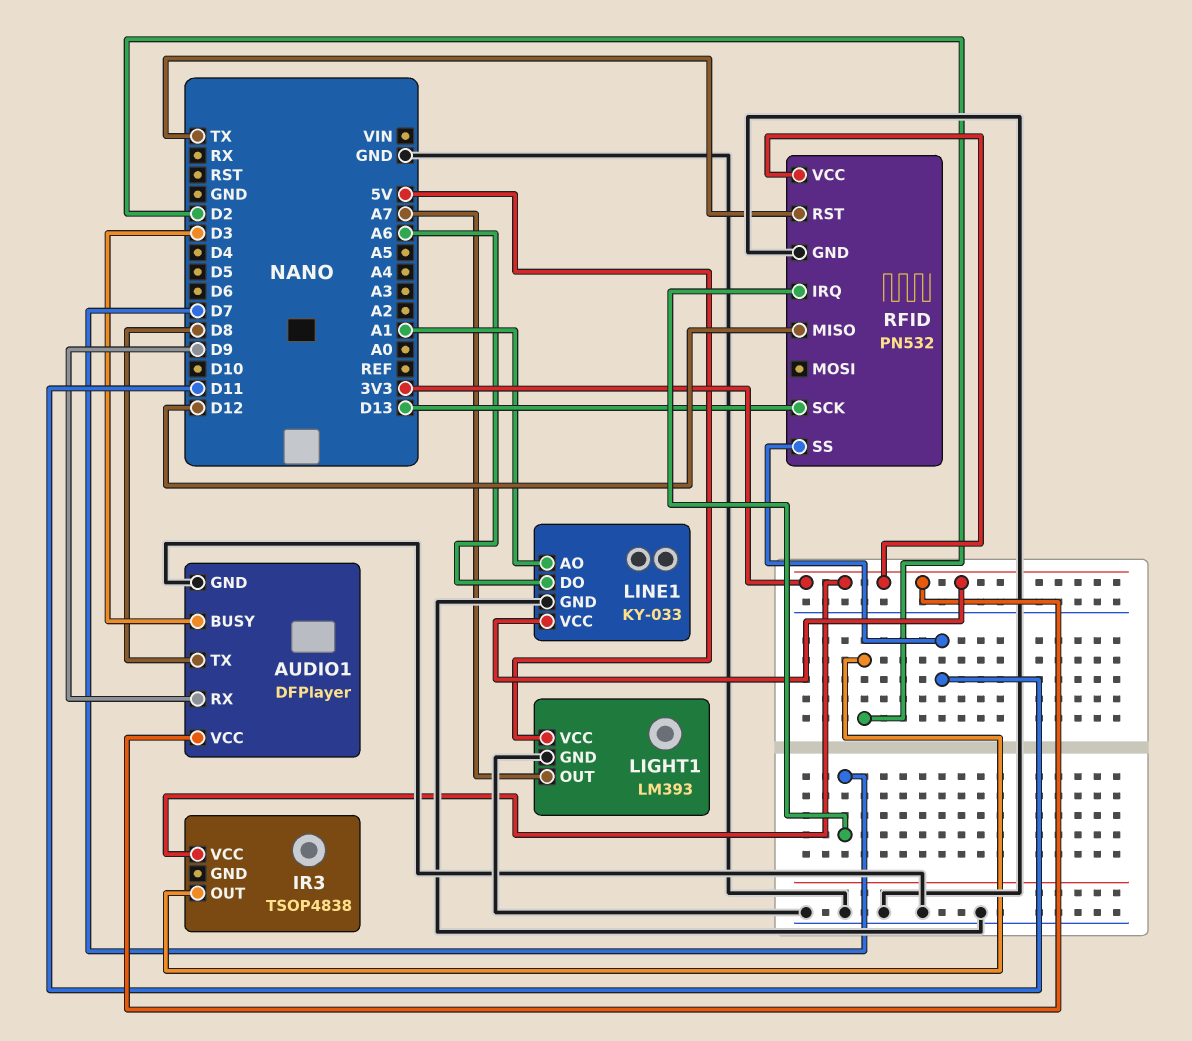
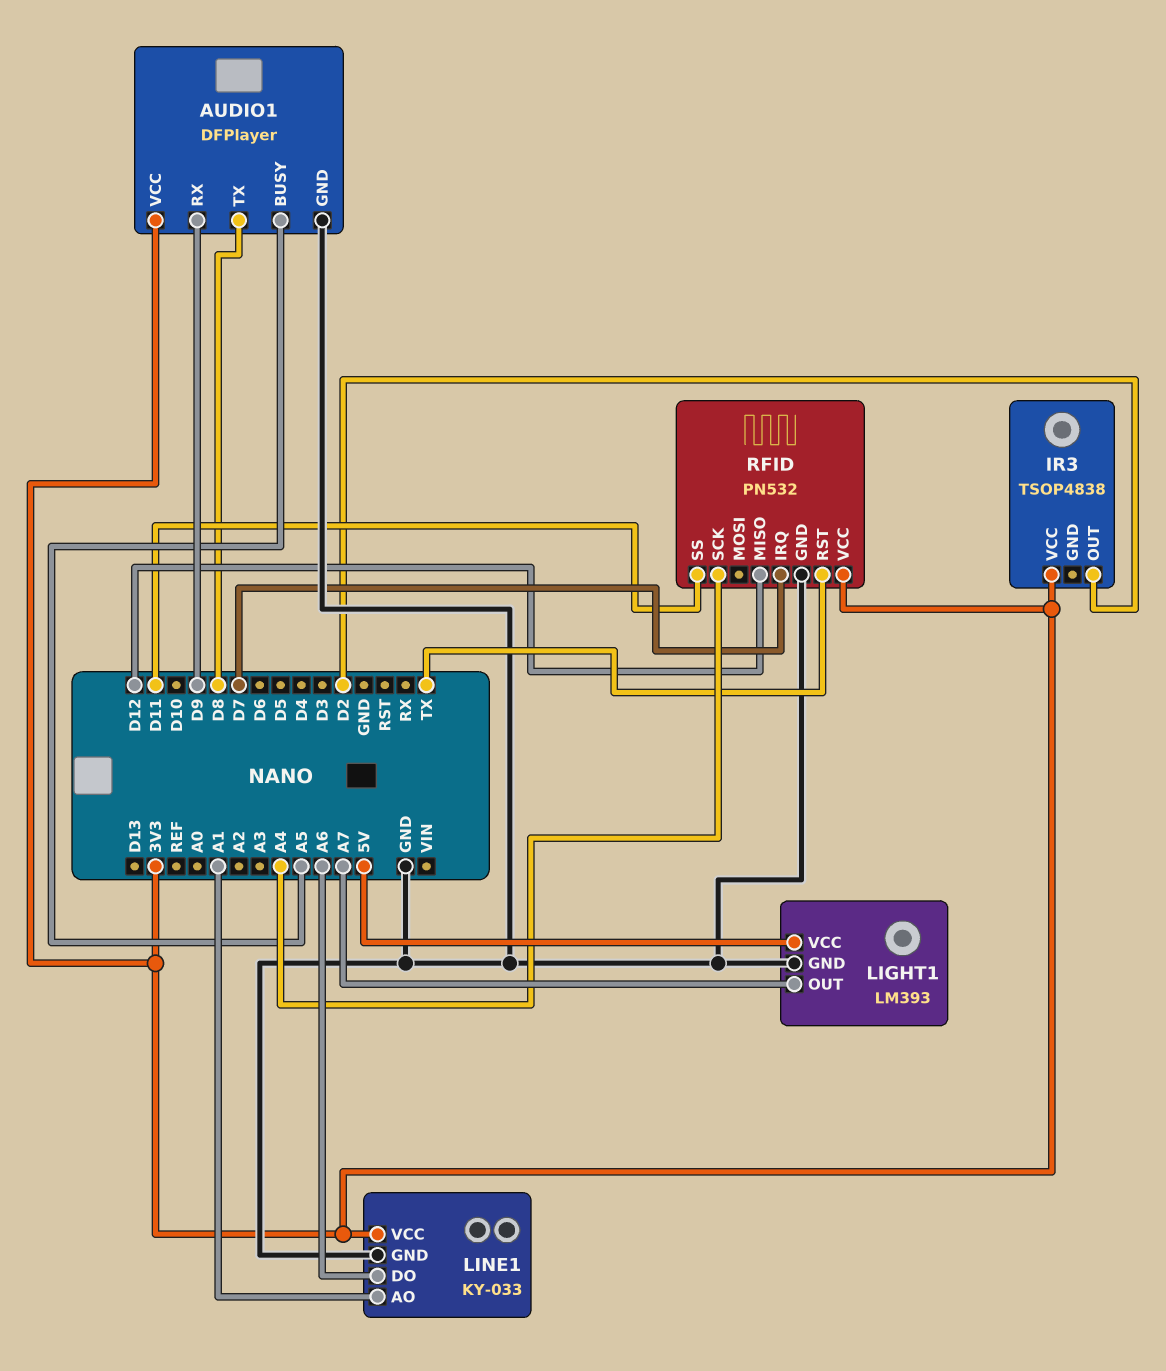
AUDIO1 pin BUSY: D3 -> A5
RFID pin SCK: D13 -> A4

